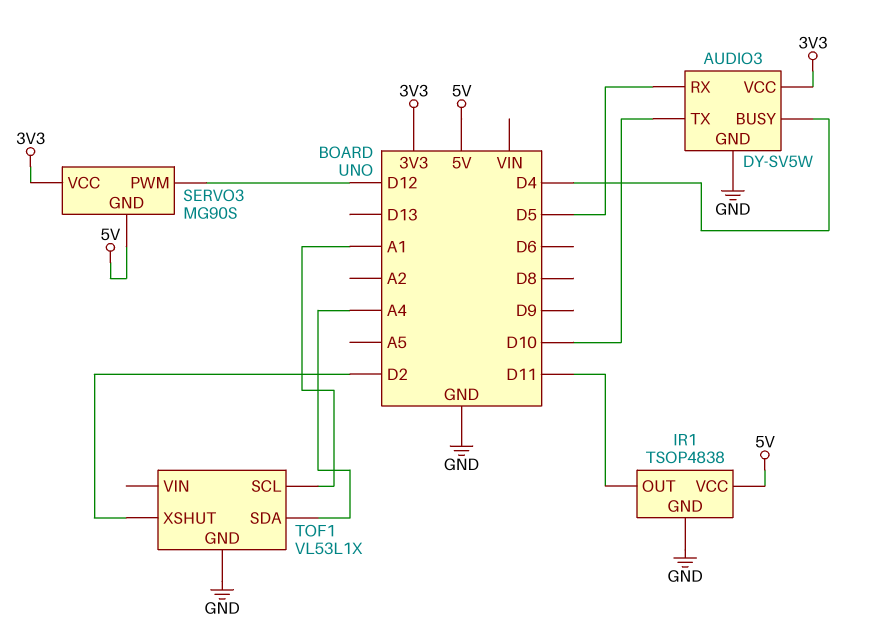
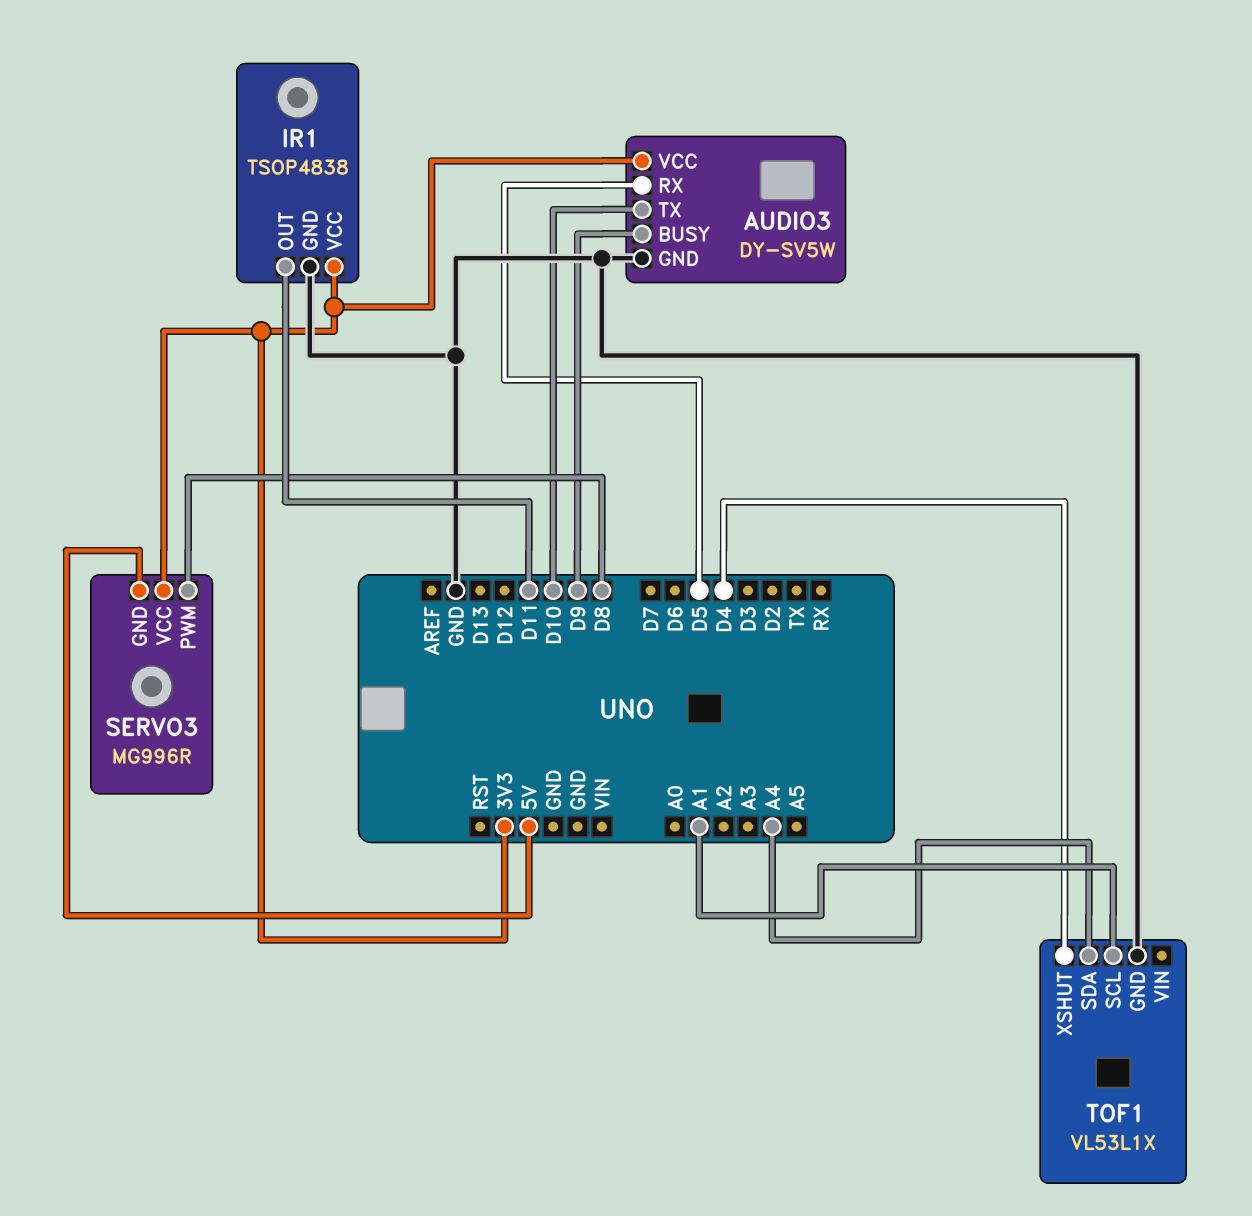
AUDIO3 pin BUSY: D4 -> D9
IR1 pin VCC: 5V -> 3V3
SERVO3: MG90S -> MG996R
SERVO3 pin PWM: D12 -> D8
TOF1 pin XSHUT: D2 -> D4

